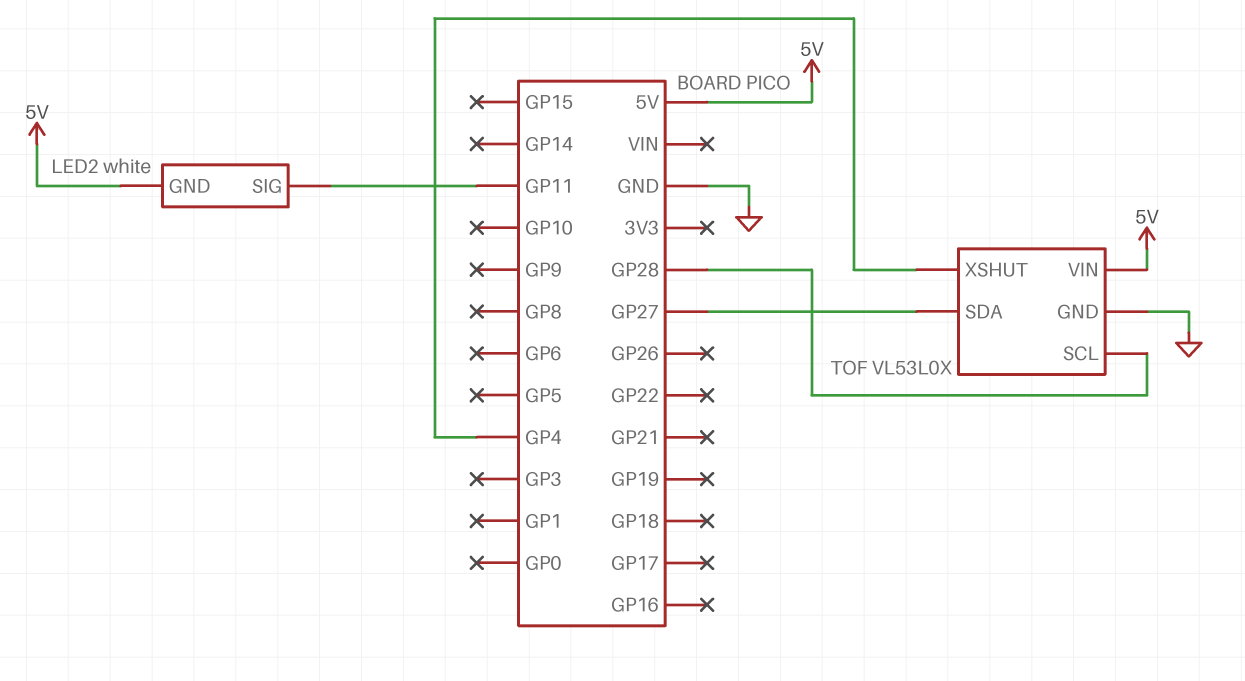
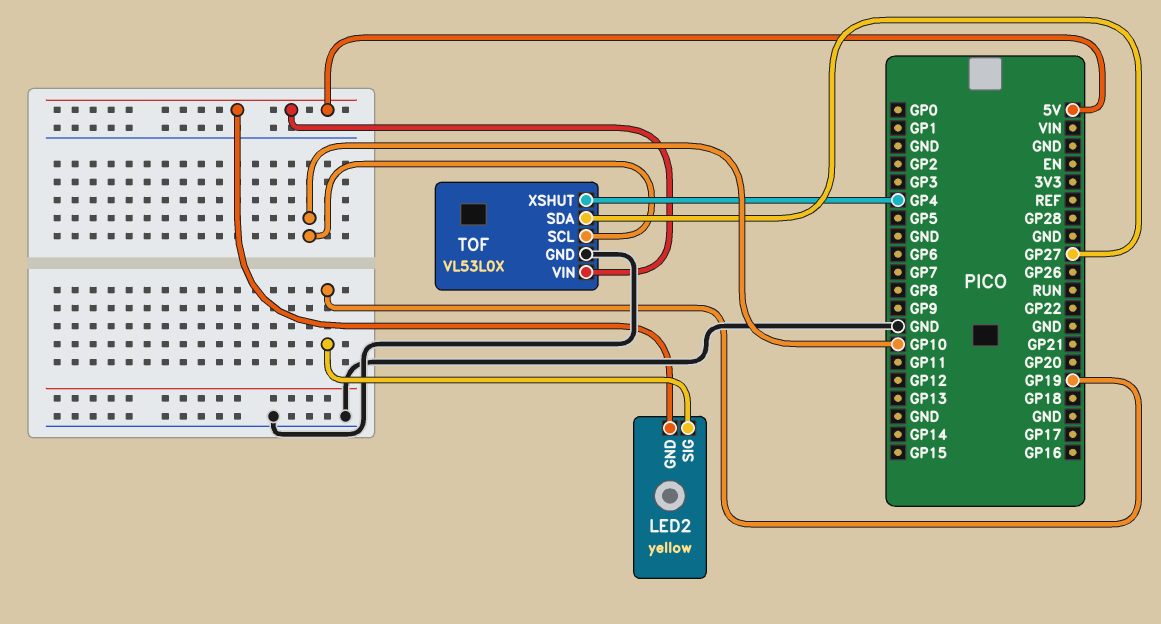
LED2: white -> yellow
LED2 pin SIG: GP11 -> GP19
TOF pin SCL: GP28 -> GP10

